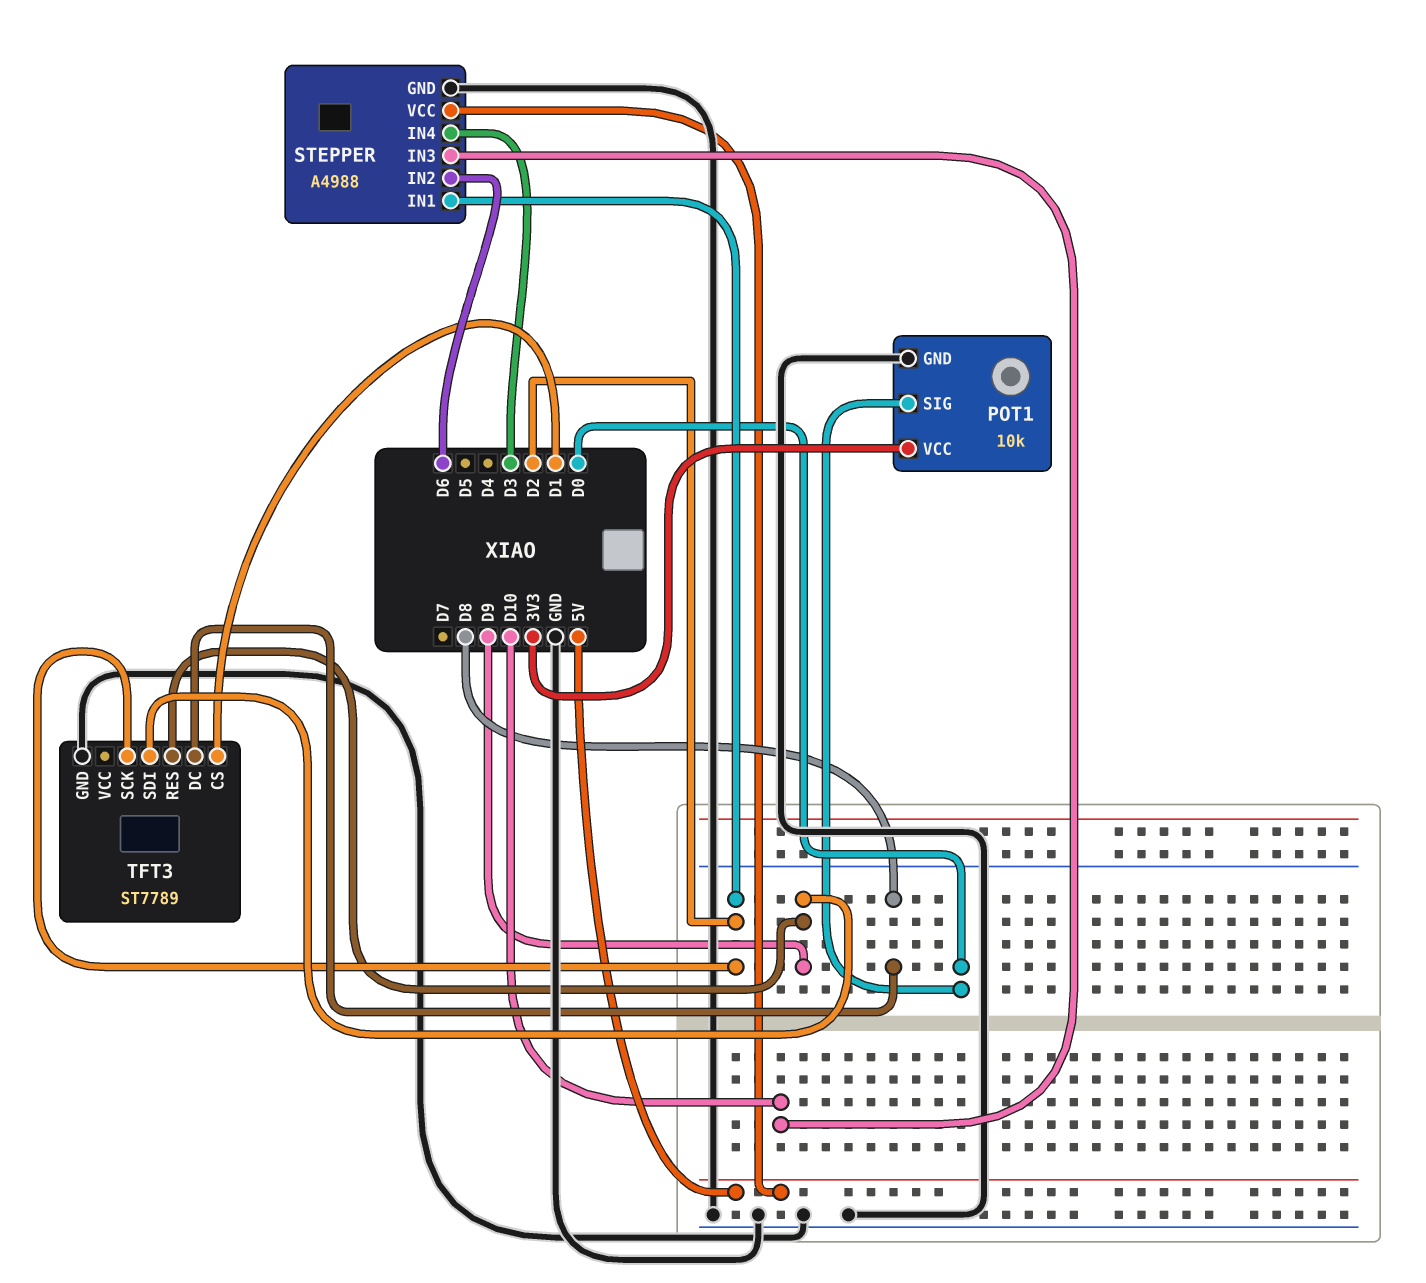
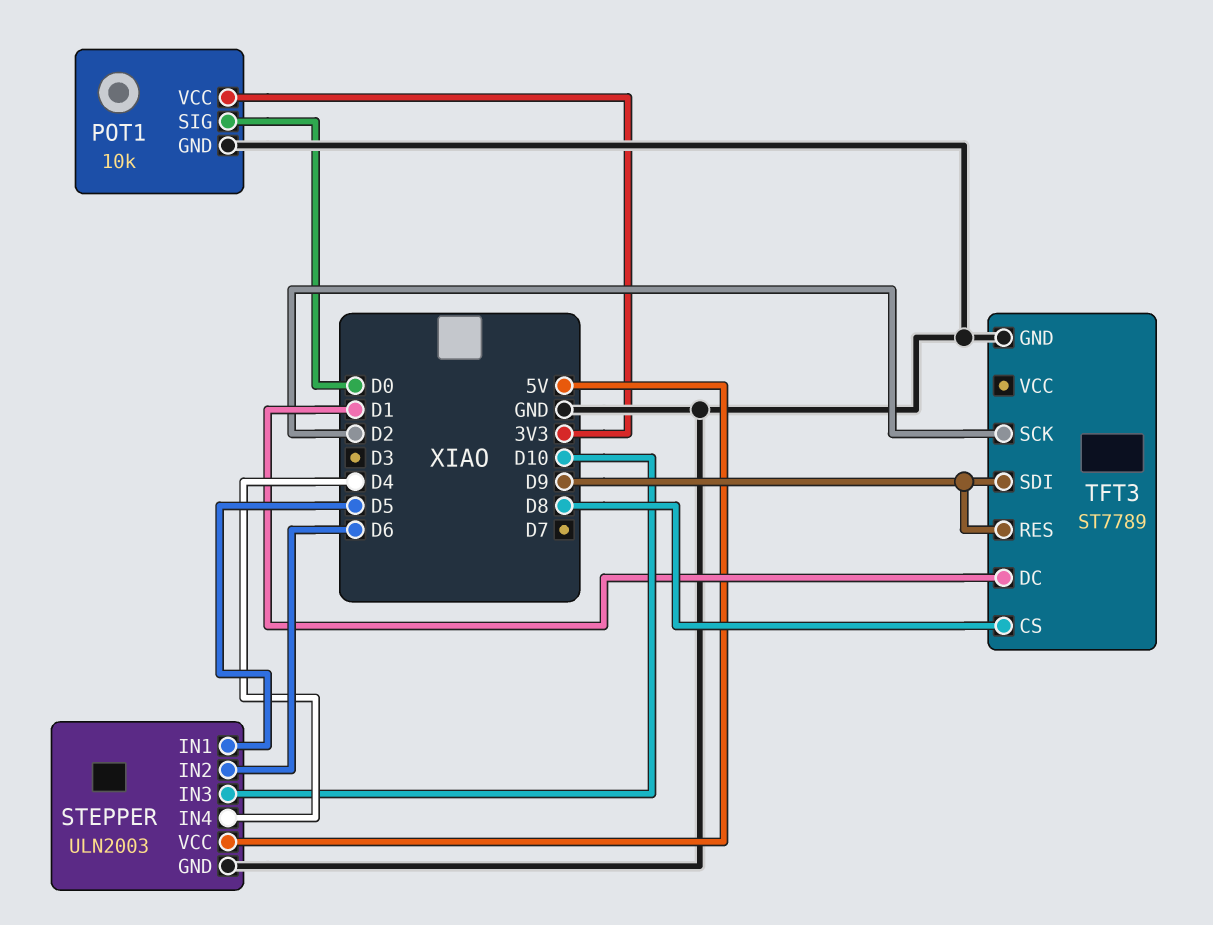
STEPPER: A4988 -> ULN2003
STEPPER pin IN1: D2 -> D5
STEPPER pin IN4: D3 -> D4
TFT3 pin CS: D1 -> D8
TFT3 pin DC: D8 -> D1

